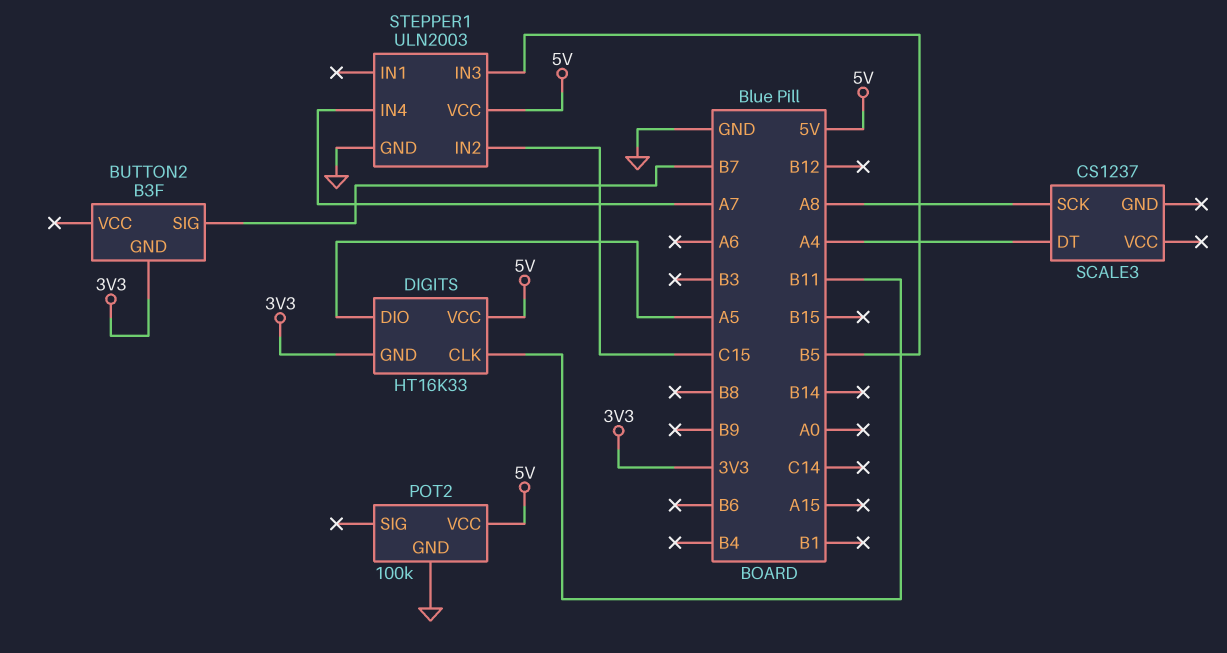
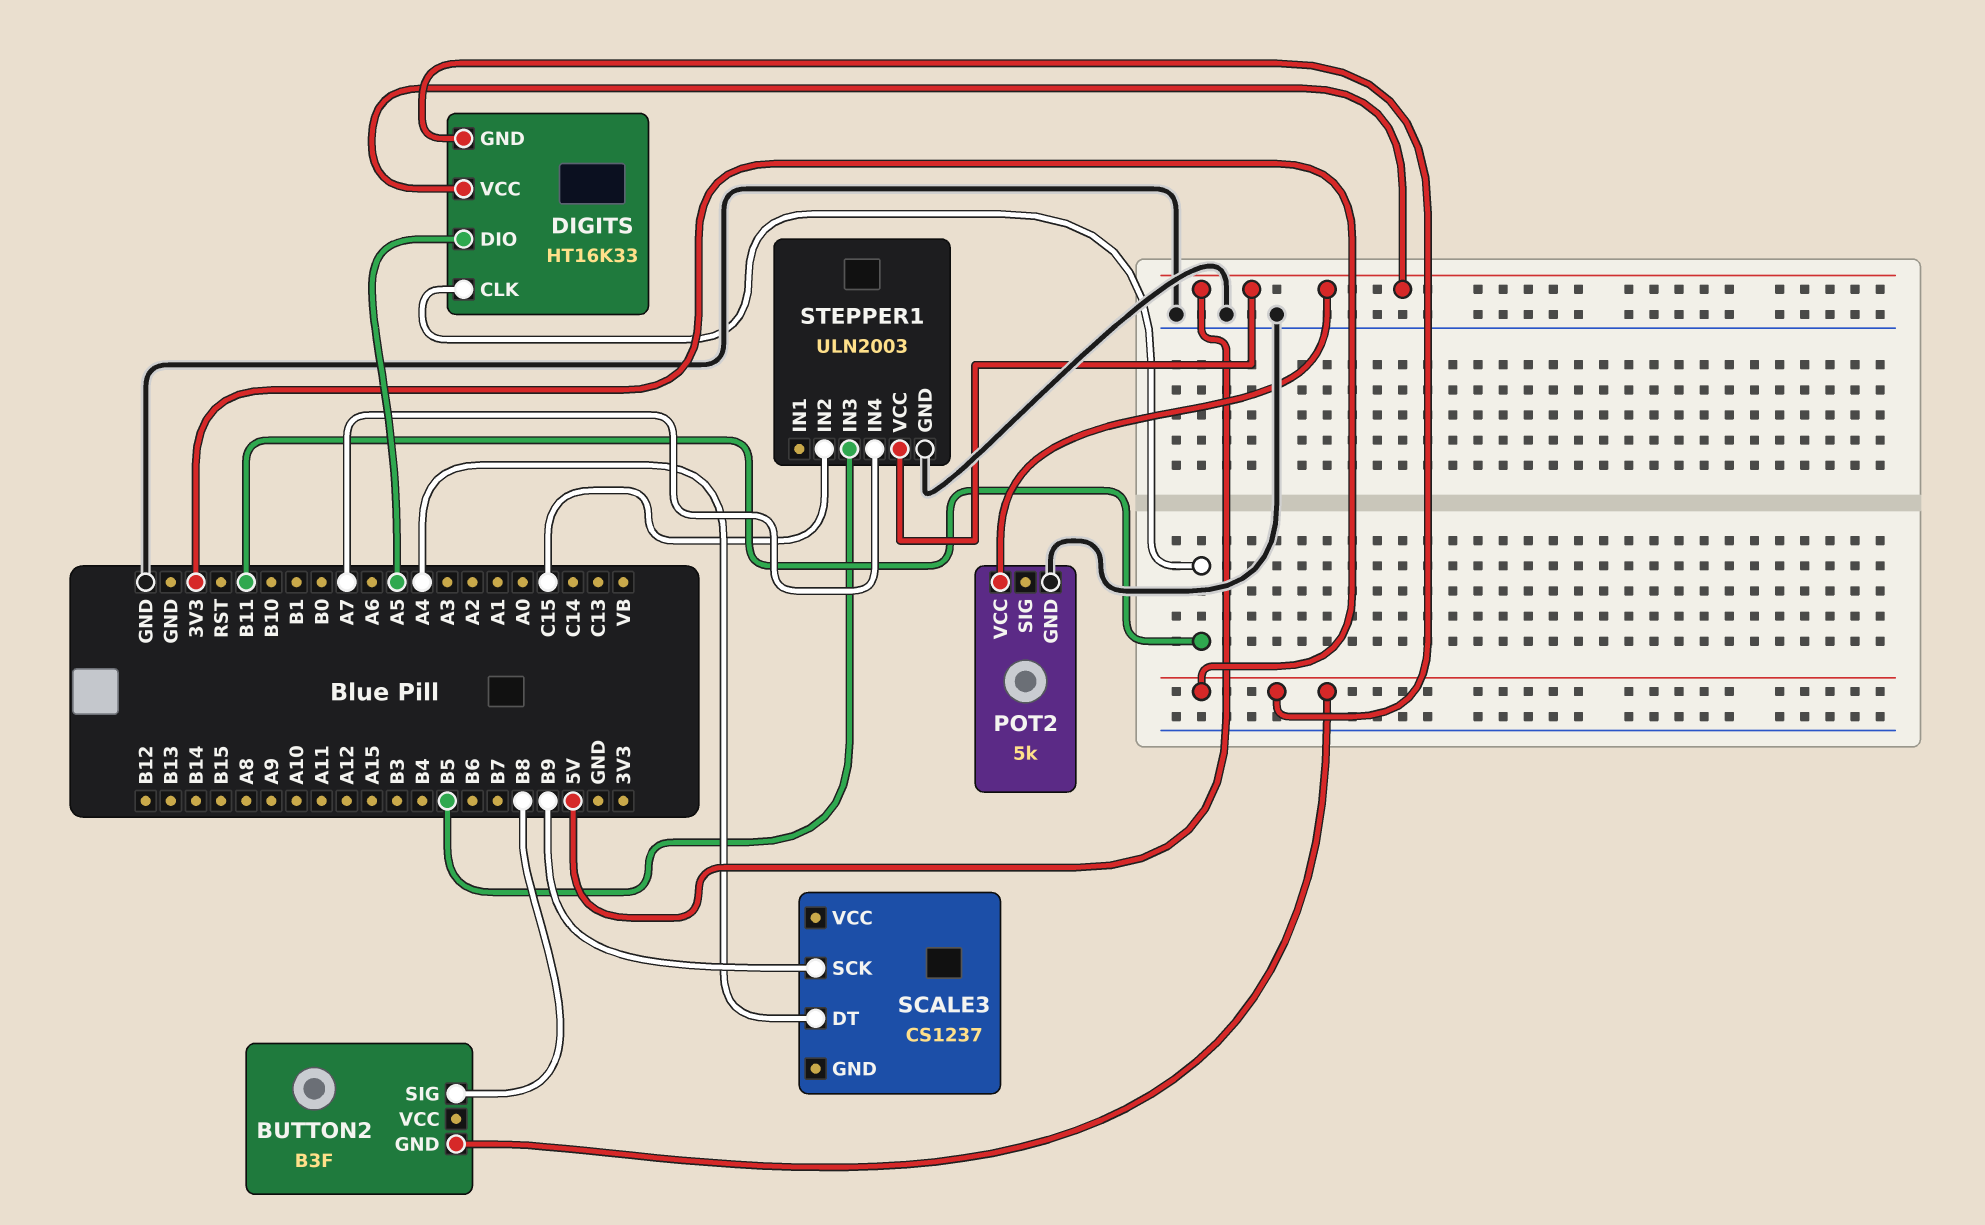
BUTTON2 pin SIG: B7 -> B8
POT2: 100k -> 5k
SCALE3 pin SCK: A8 -> B9

